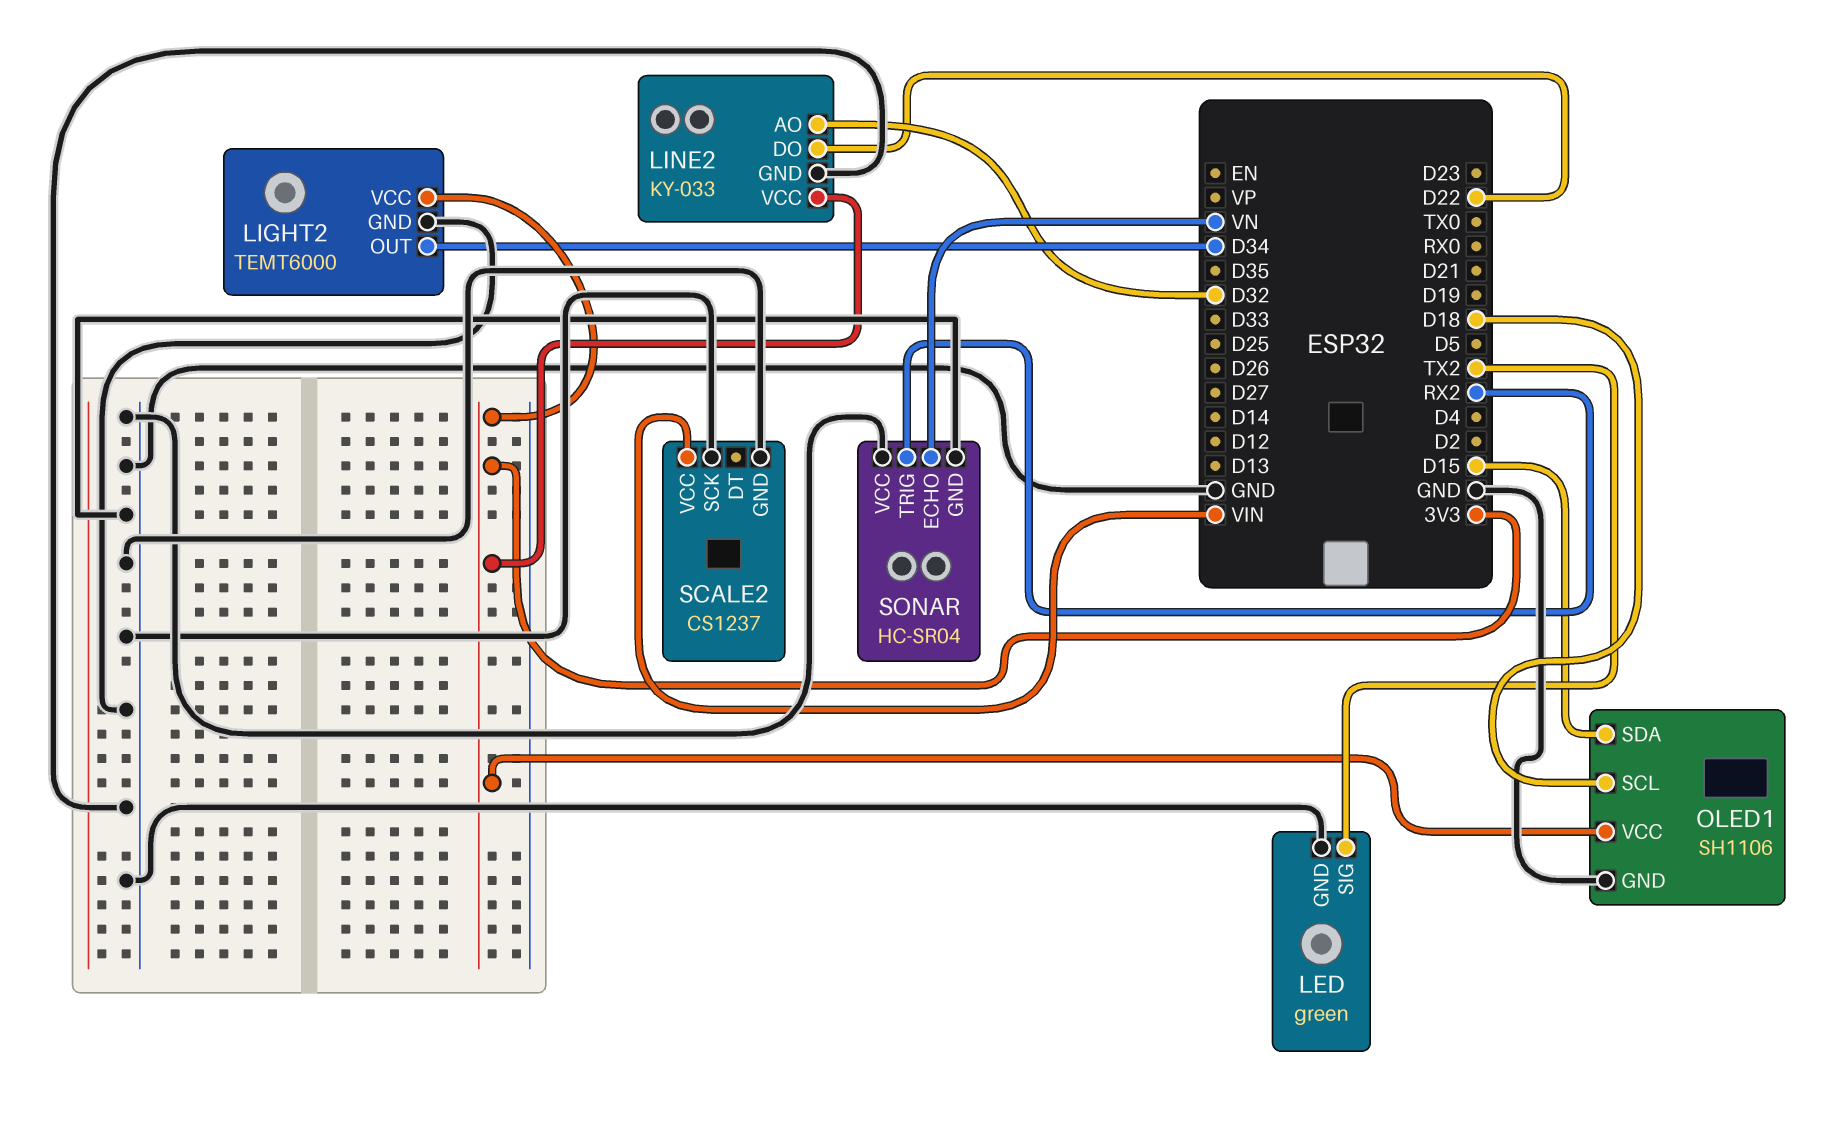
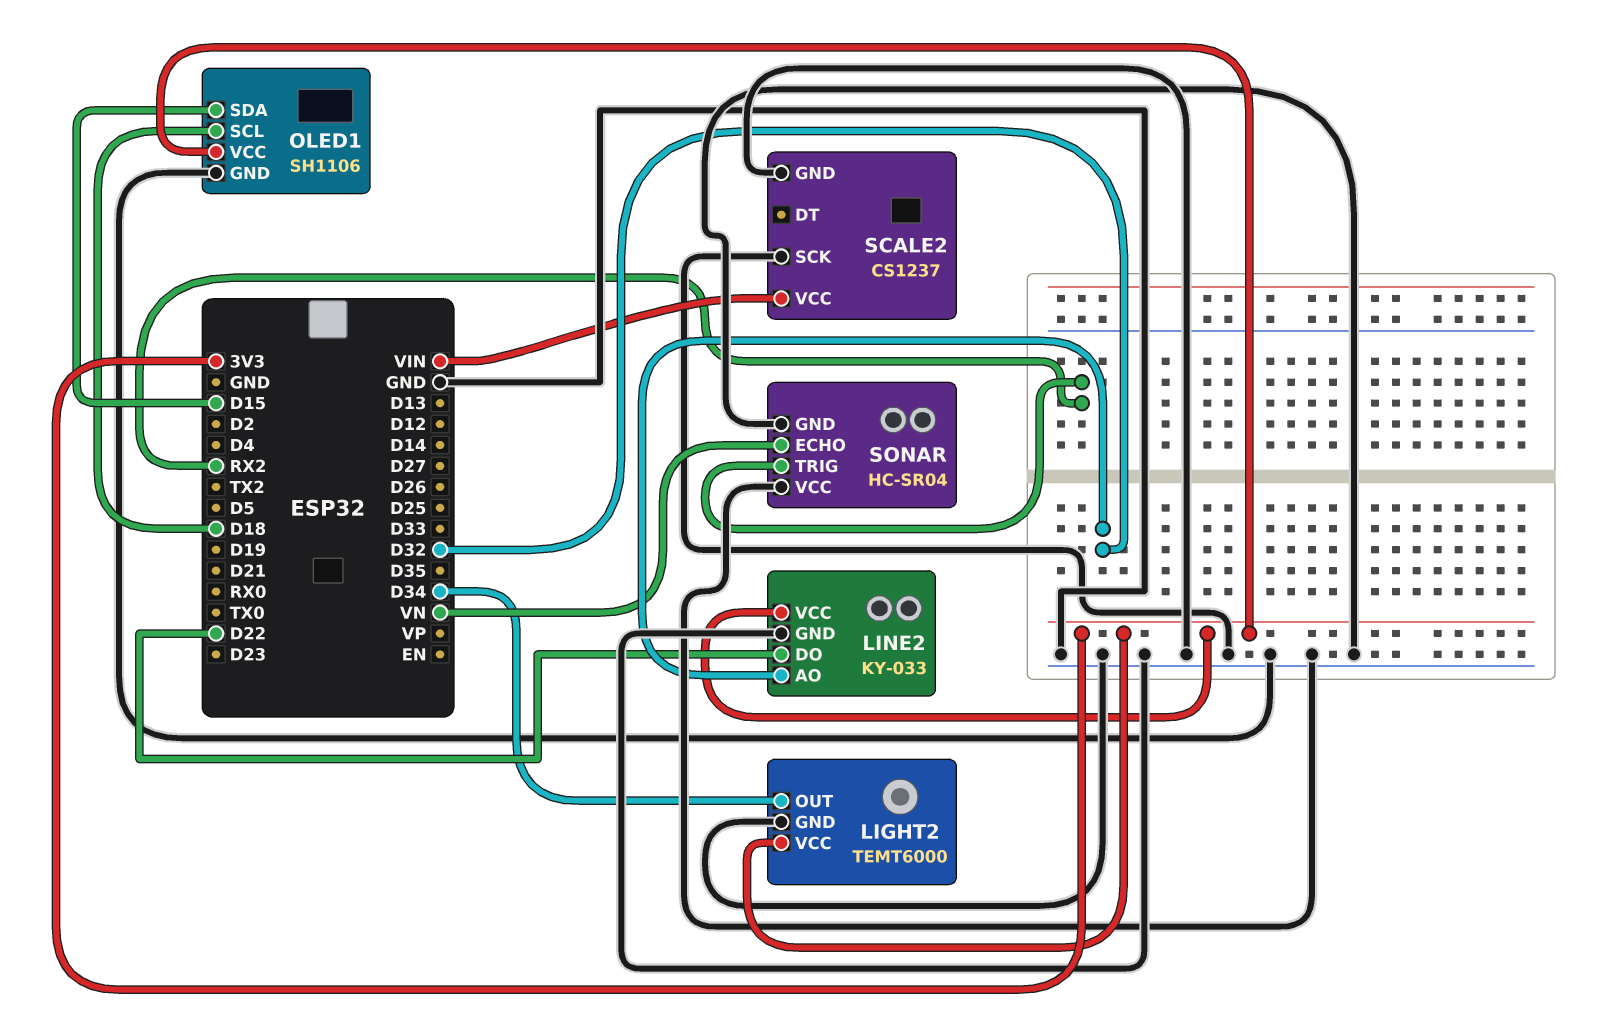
LED: green -> none
LED pin GND: GND -> none
LED pin SIG: TX2 -> none

